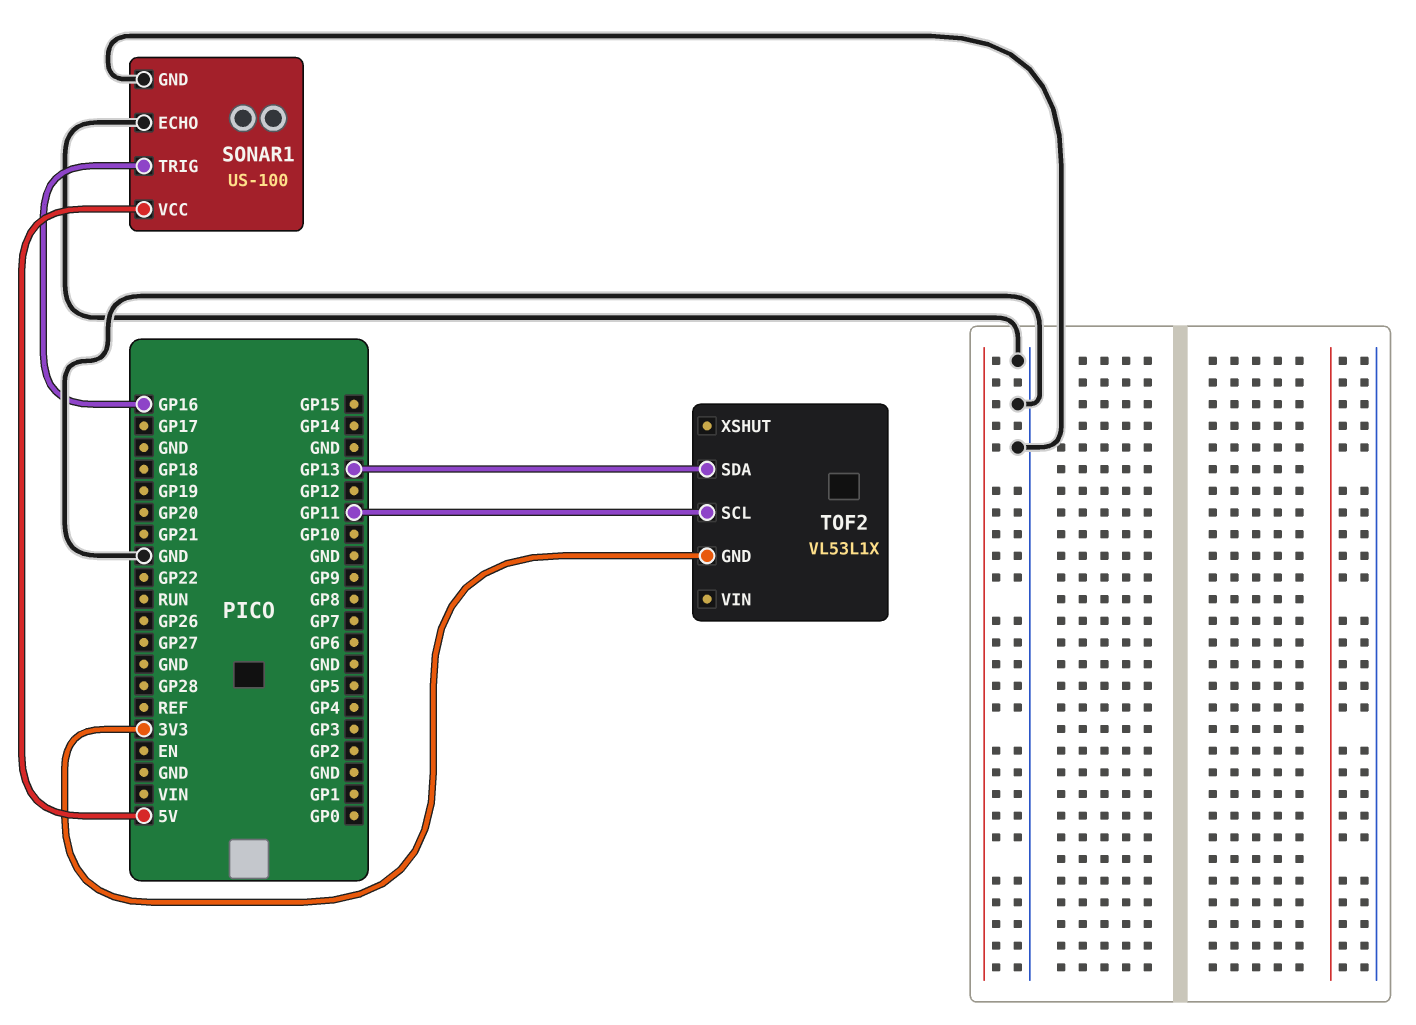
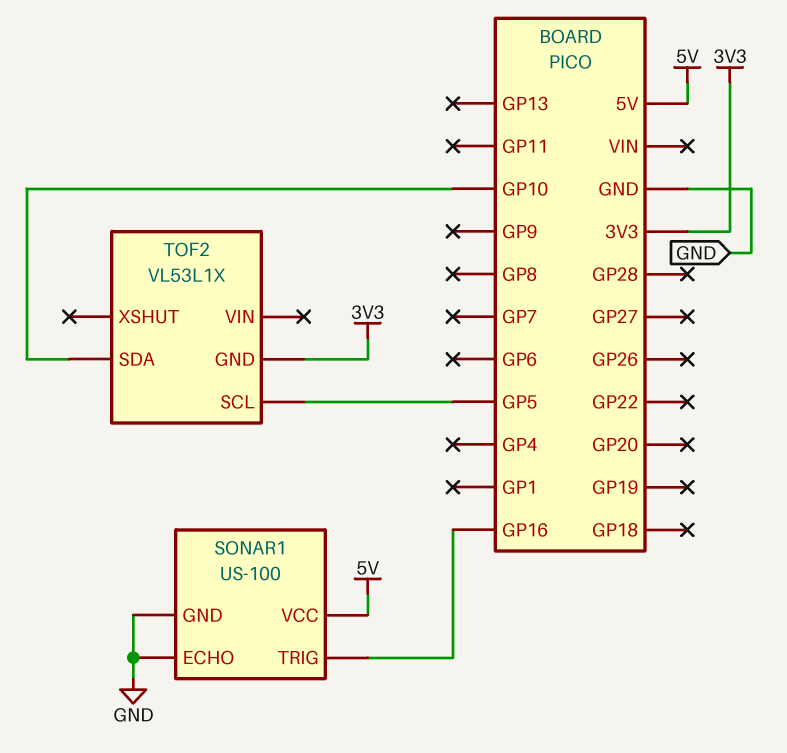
TOF2 pin SCL: GP11 -> GP5
TOF2 pin SDA: GP13 -> GP10

